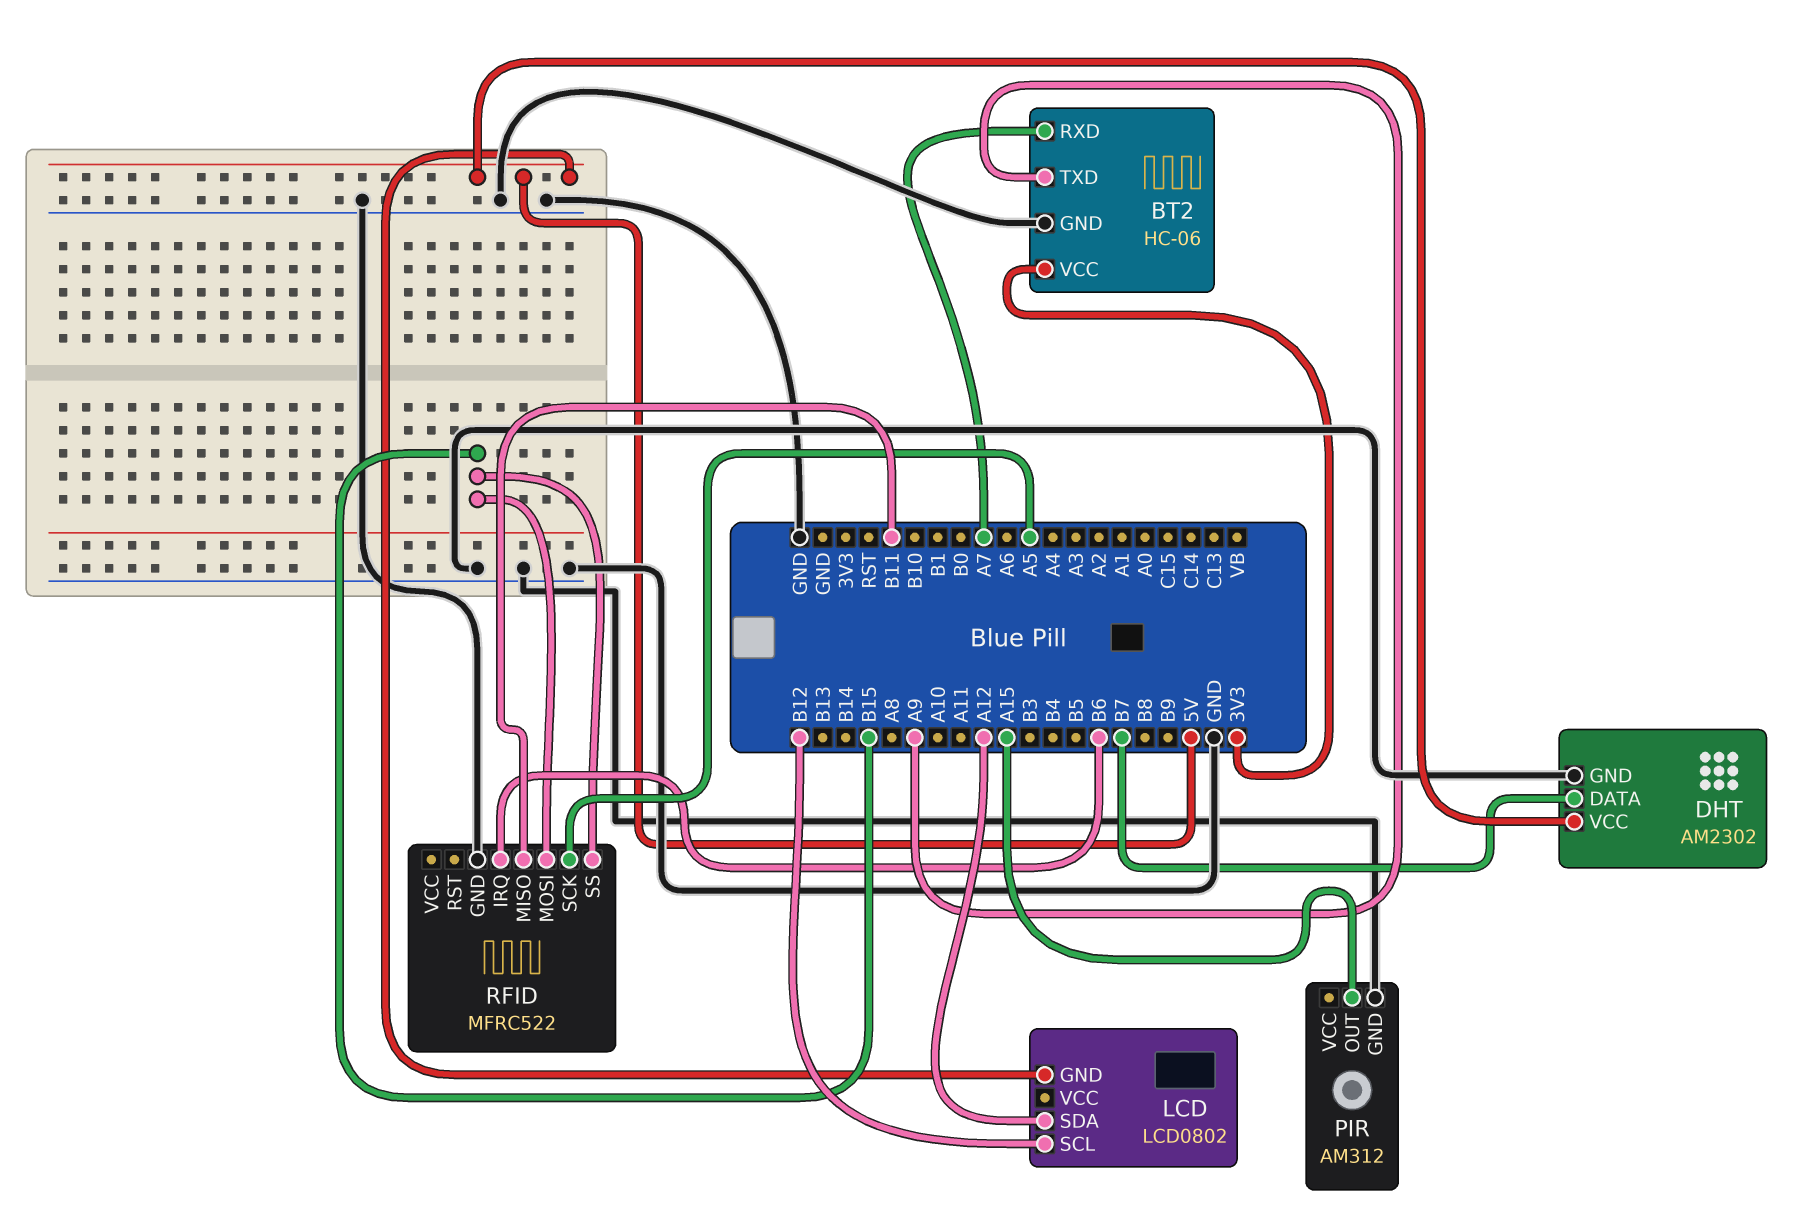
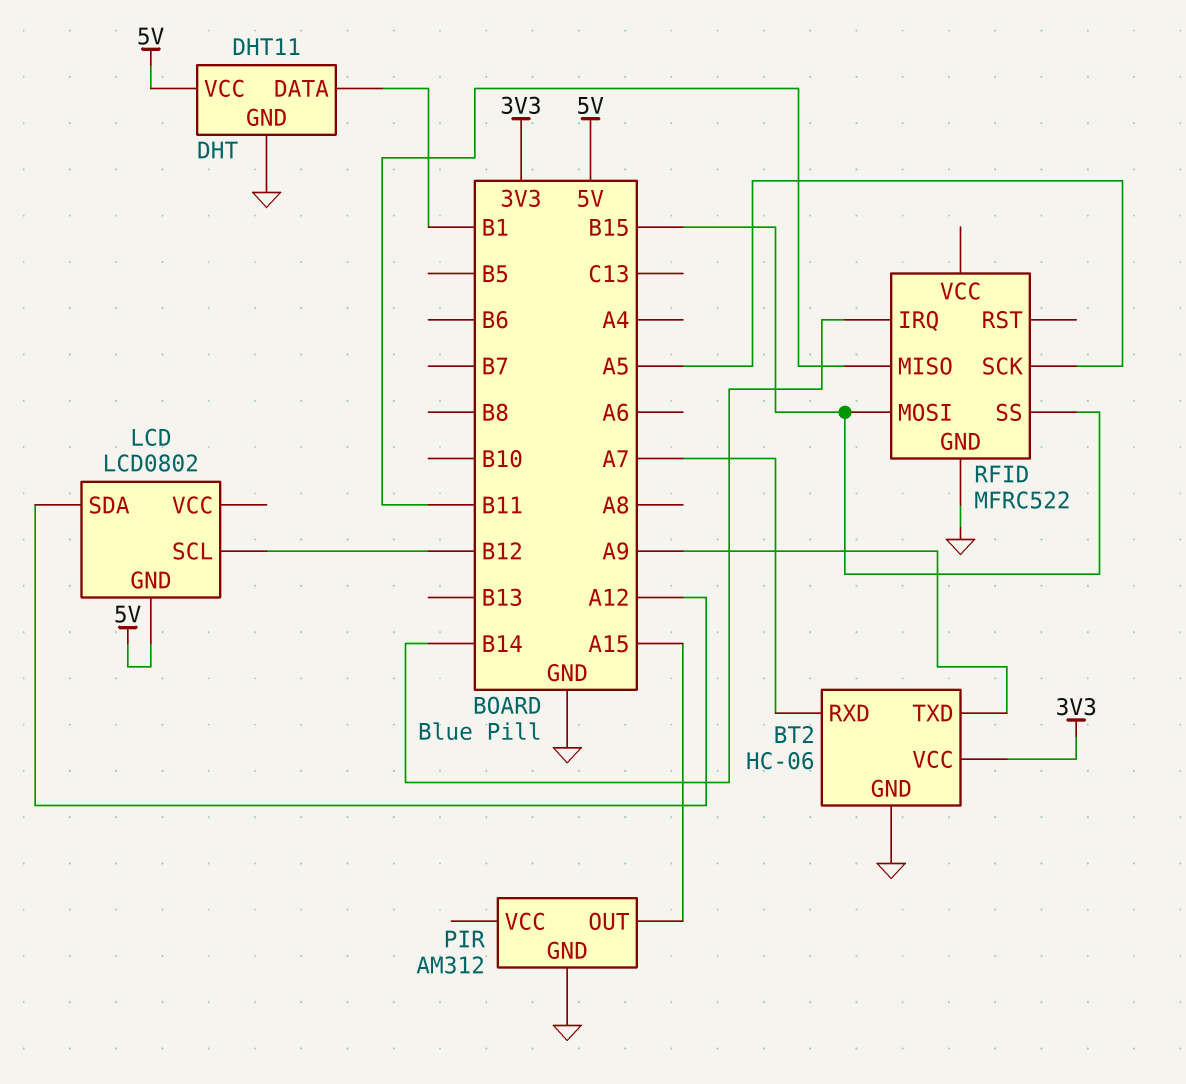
DHT: AM2302 -> DHT11
DHT pin DATA: B7 -> B1
RFID pin IRQ: B6 -> B14

